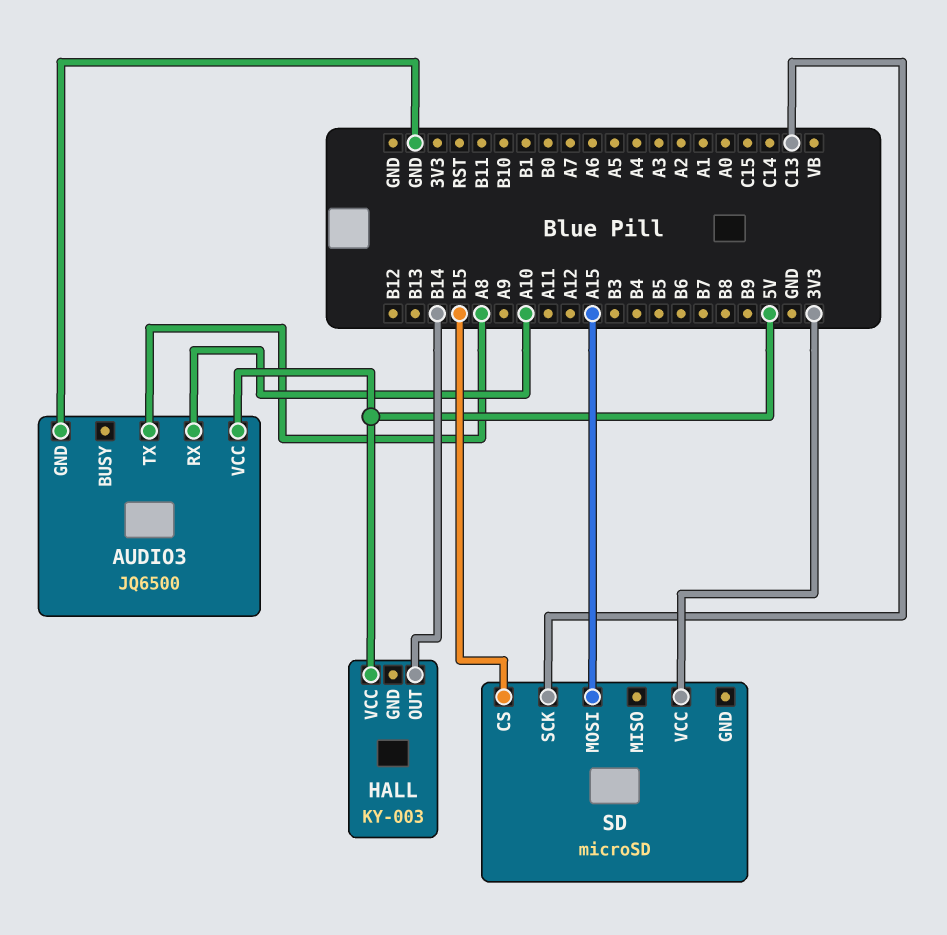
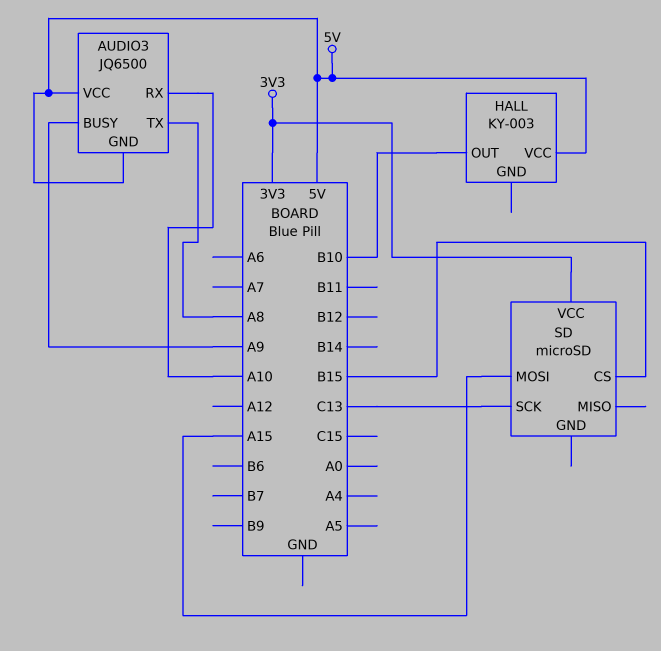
AUDIO3 pin BUSY: none -> A9
AUDIO3 pin GND: GND -> 5V
HALL pin OUT: B14 -> B10

